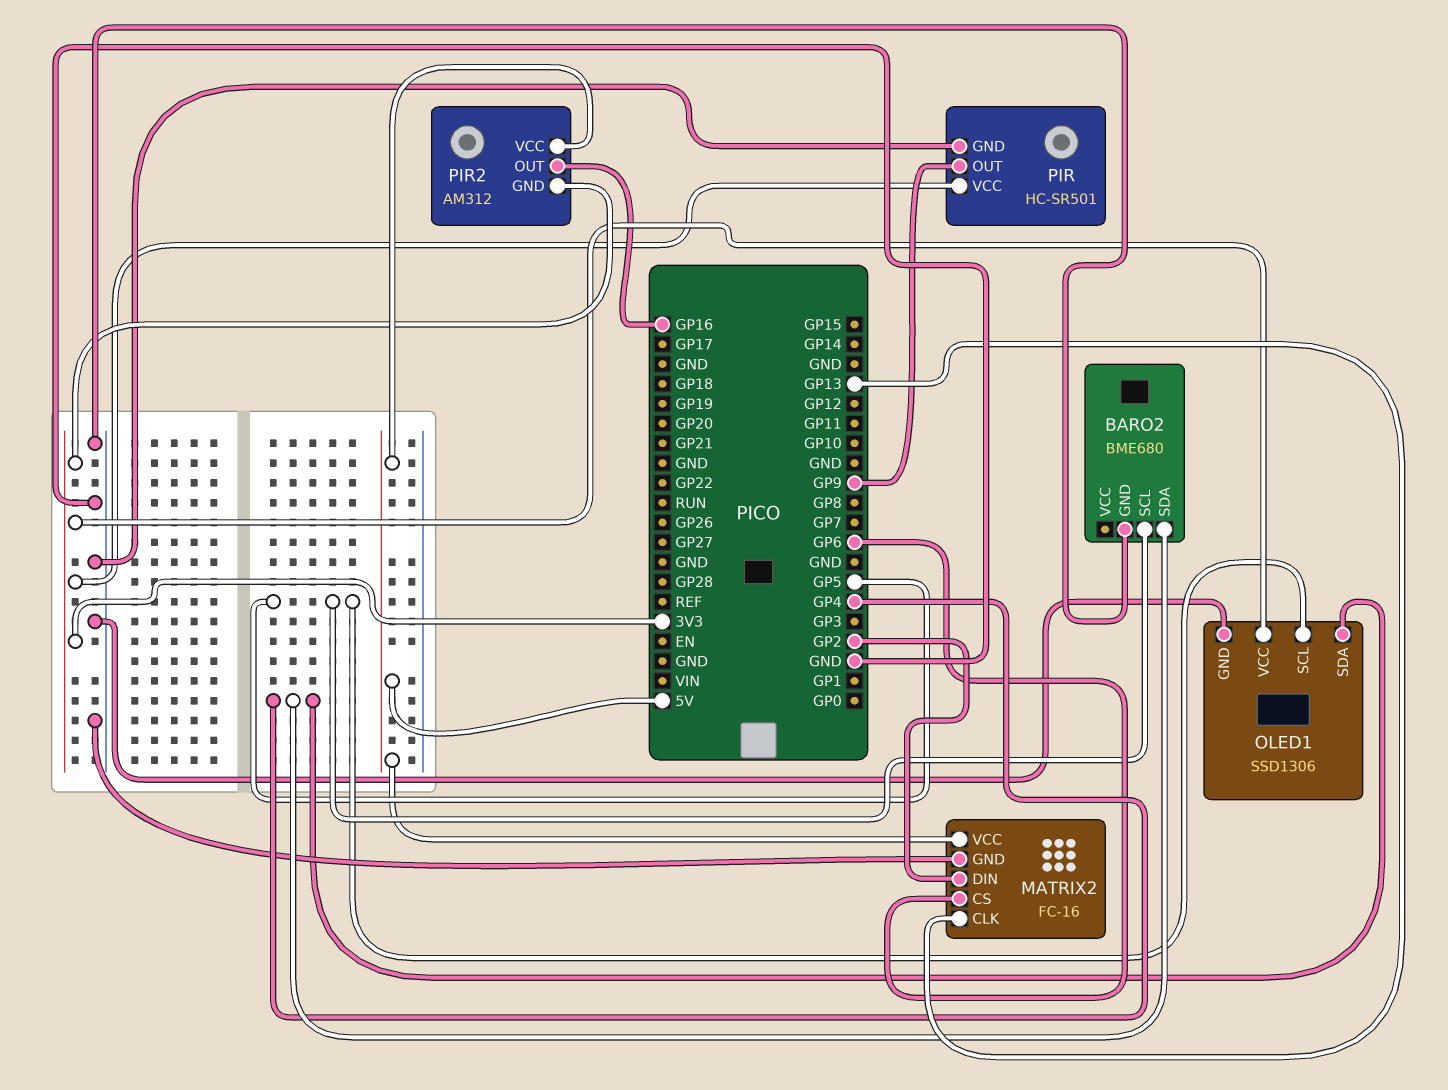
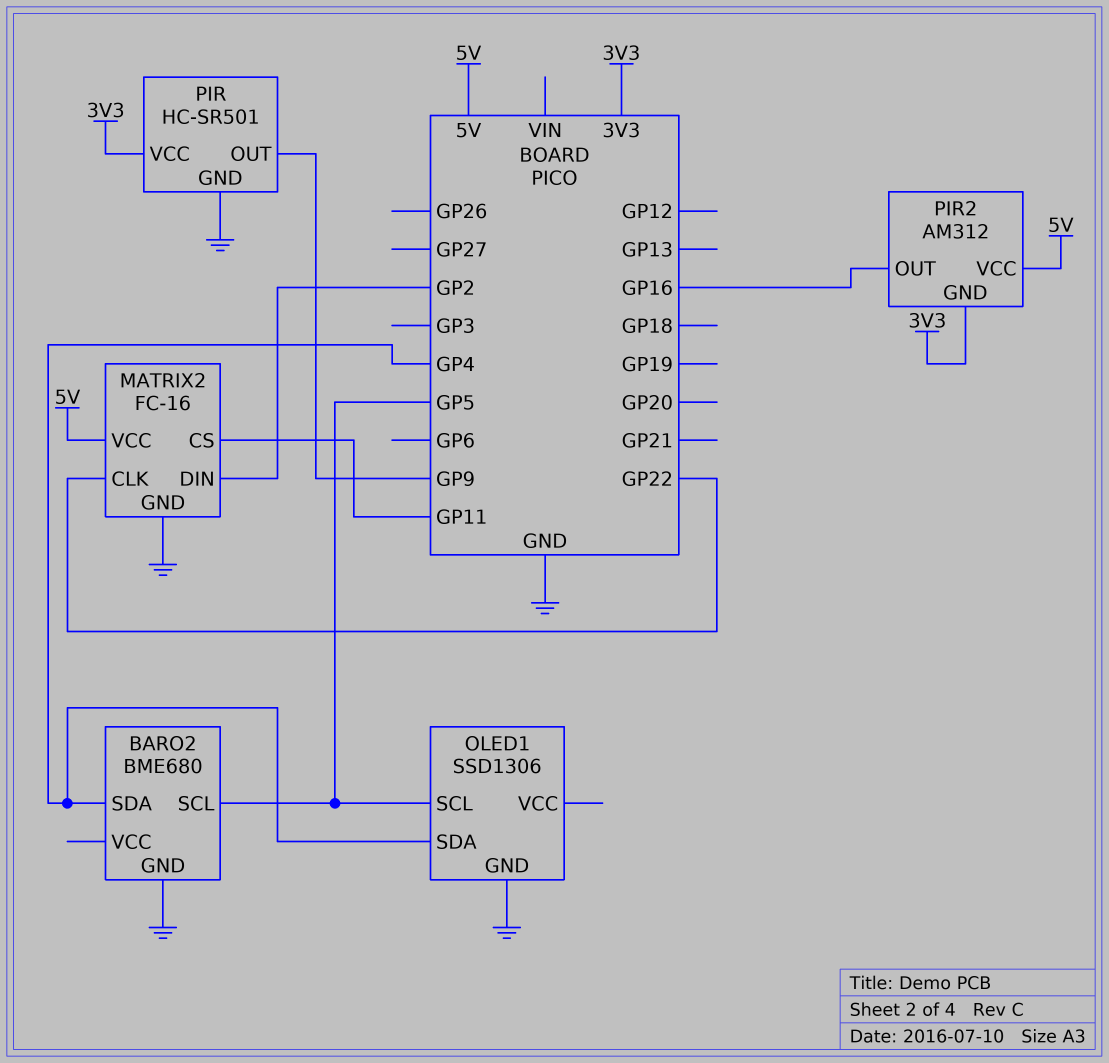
MATRIX2 pin CLK: GP13 -> GP22
MATRIX2 pin CS: GP6 -> GP11
OLED1 pin VCC: 3V3 -> none

